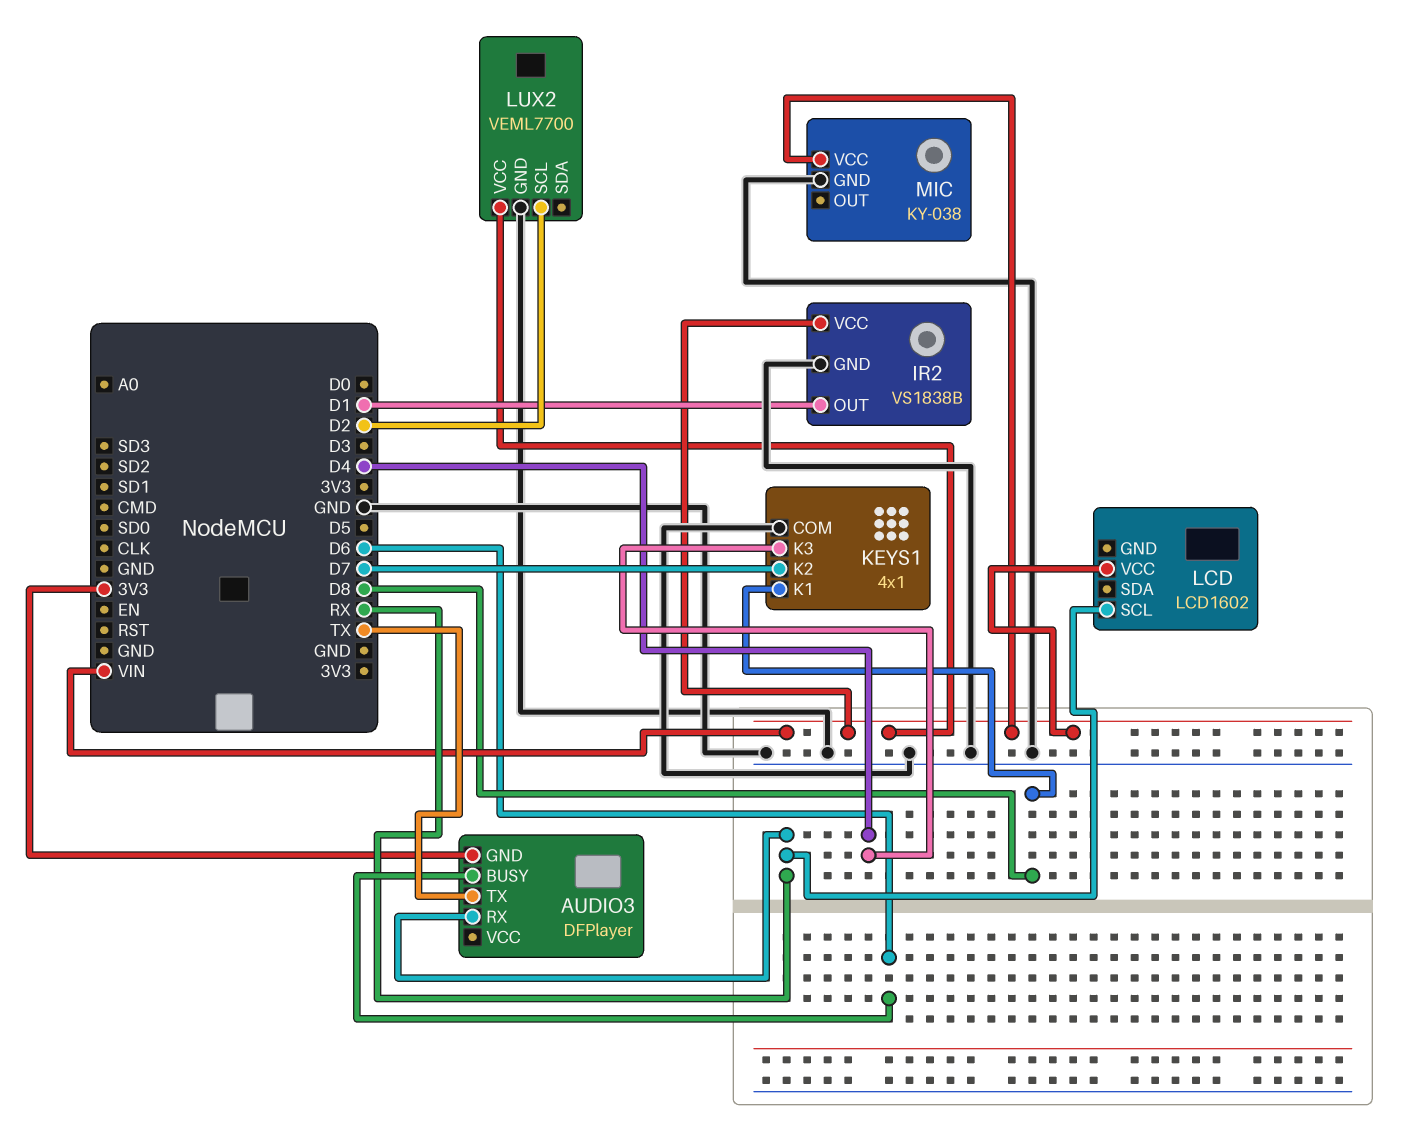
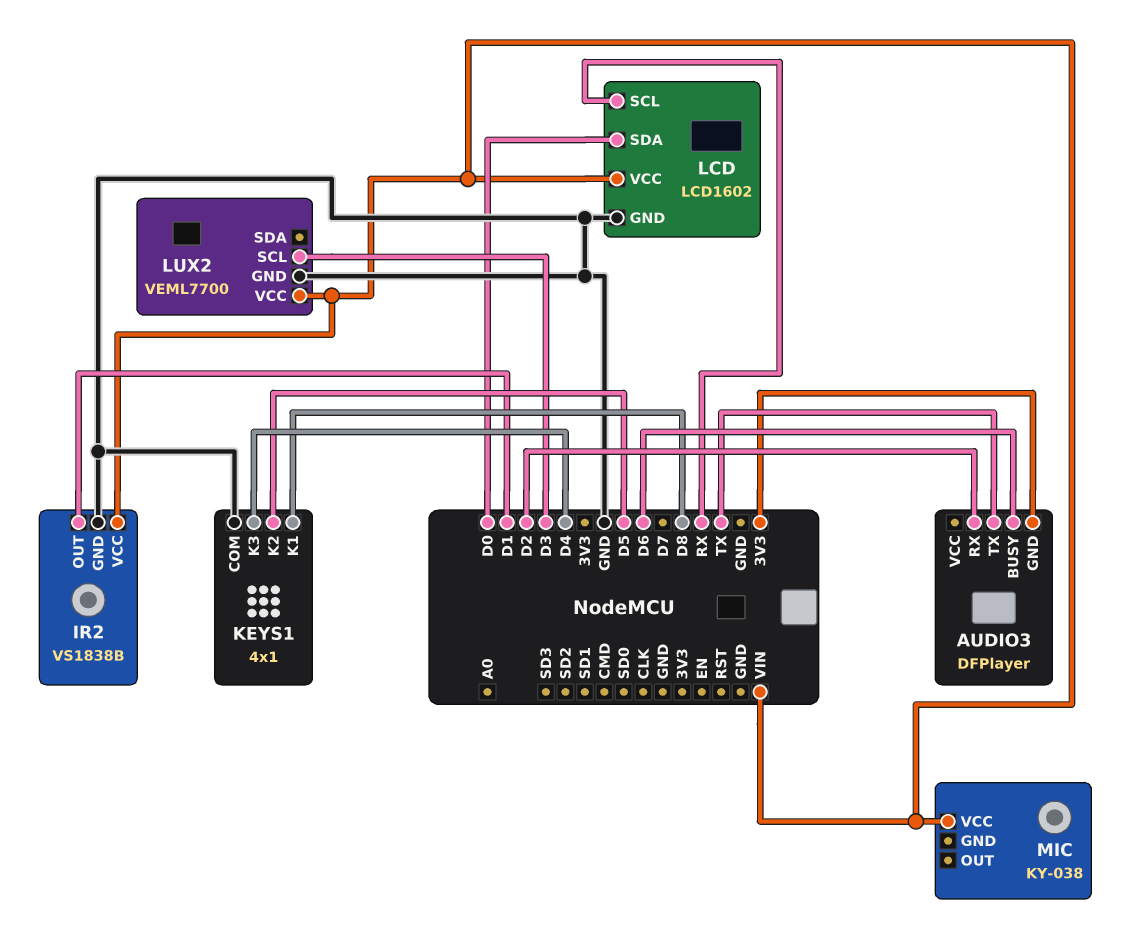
AUDIO3 pin RX: RX -> D2
KEYS1 pin K2: D7 -> D5
LCD pin GND: none -> GND
LCD pin SDA: none -> D0
LUX2 pin SCL: D2 -> D3
MIC pin GND: GND -> none

